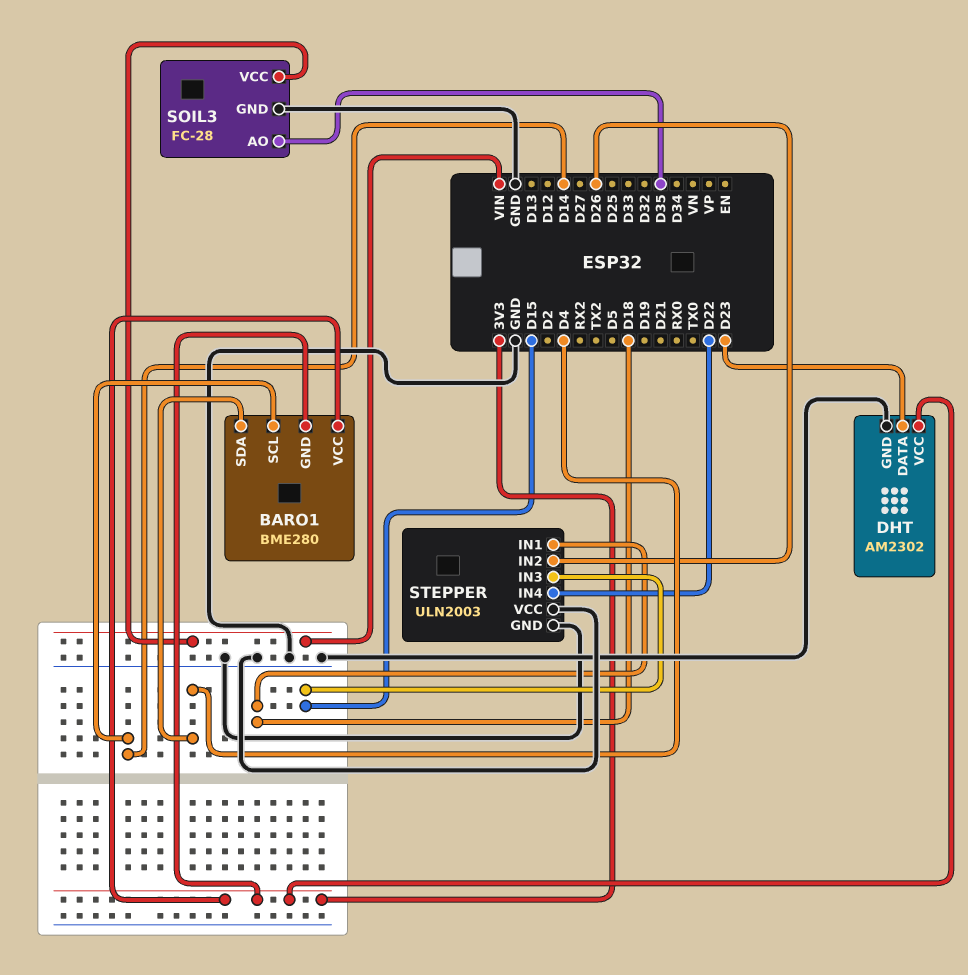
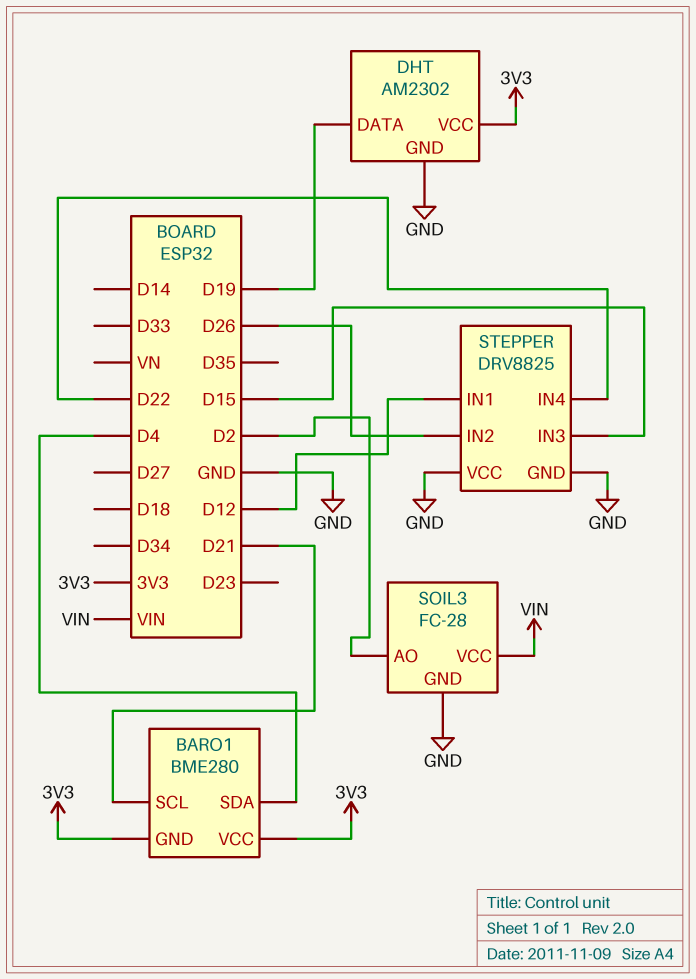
BARO1 pin SCL: D14 -> D21
DHT pin DATA: D23 -> D19
SOIL3 pin AO: D35 -> D2
STEPPER: ULN2003 -> DRV8825
STEPPER pin IN1: D18 -> D12

